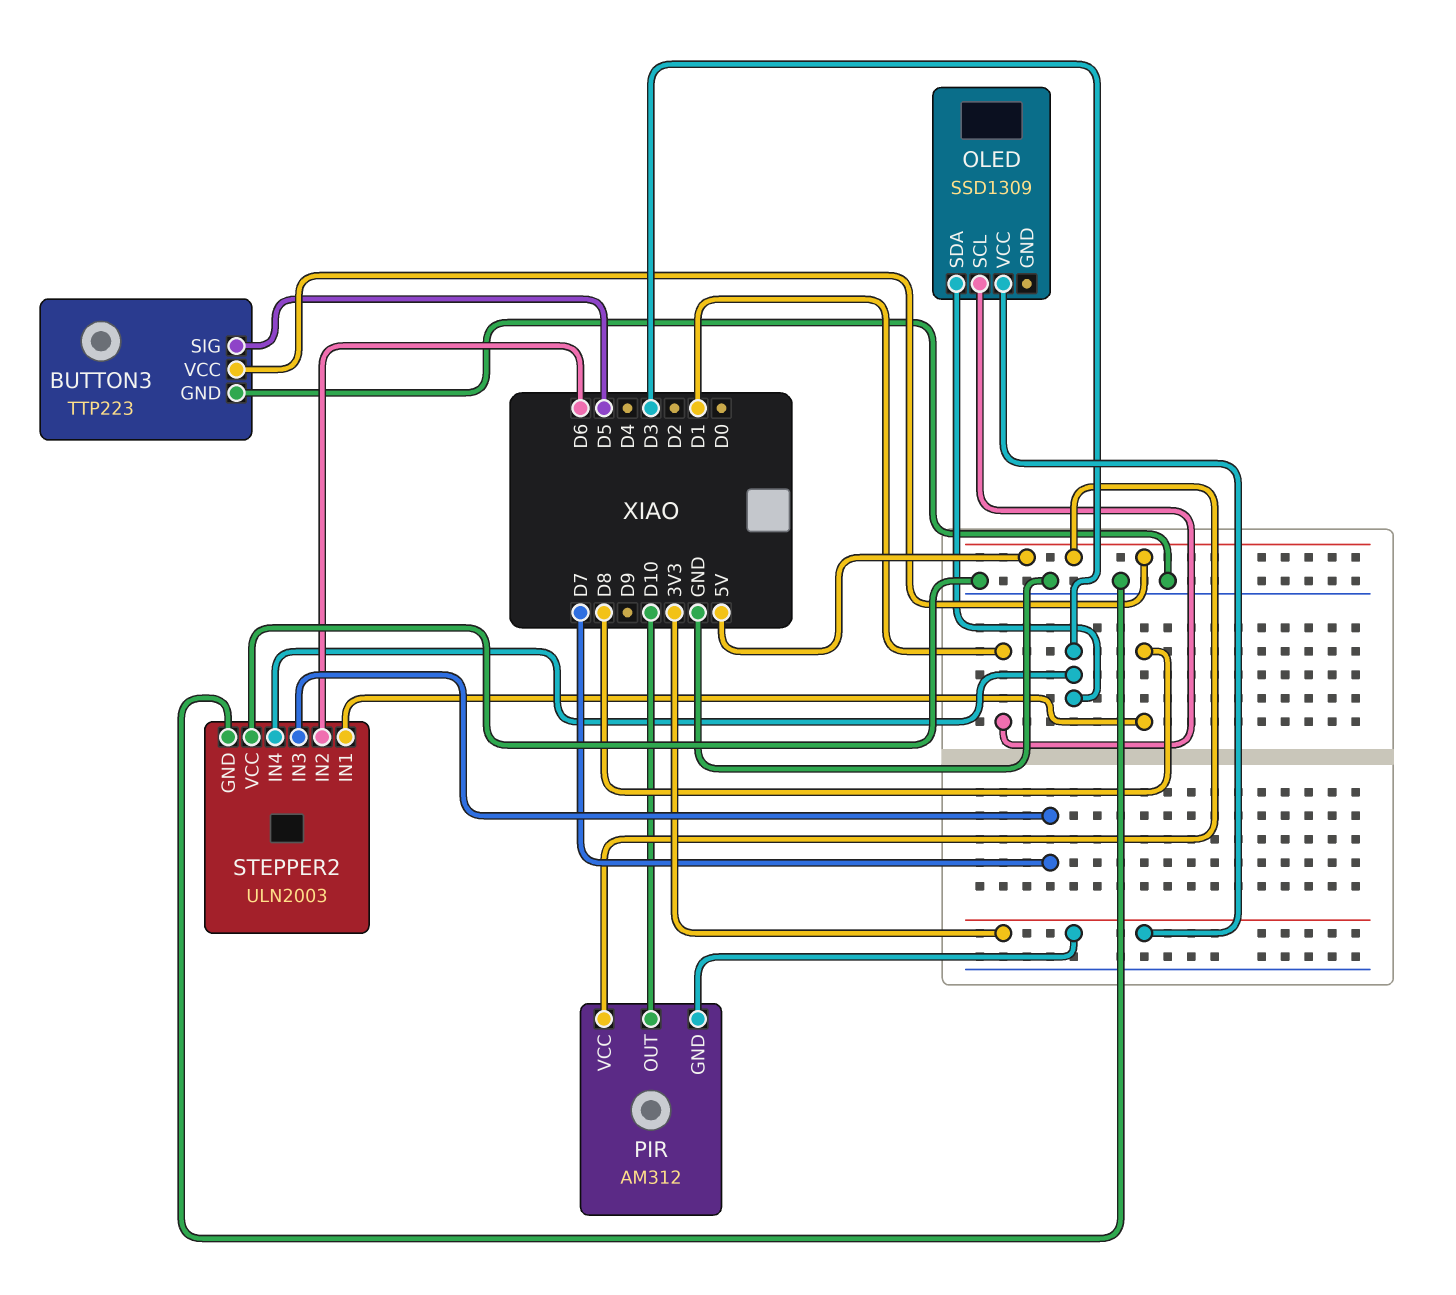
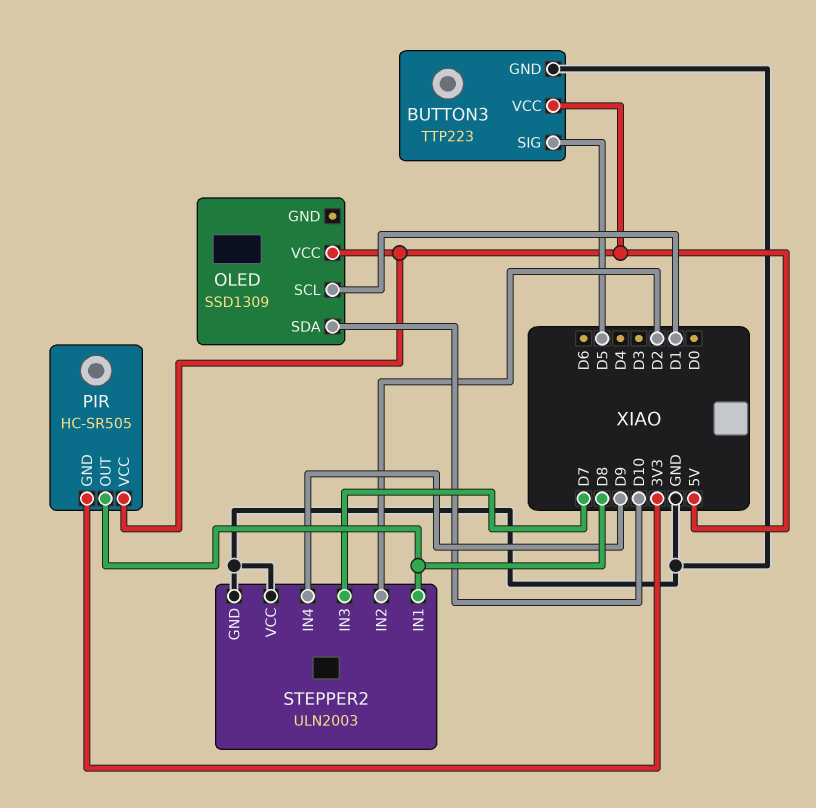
OLED pin SDA: D3 -> D10
OLED pin VCC: 3V3 -> 5V
PIR: AM312 -> HC-SR505
PIR pin OUT: D10 -> D8
STEPPER2 pin IN2: D6 -> D2
STEPPER2 pin IN4: D3 -> D9

